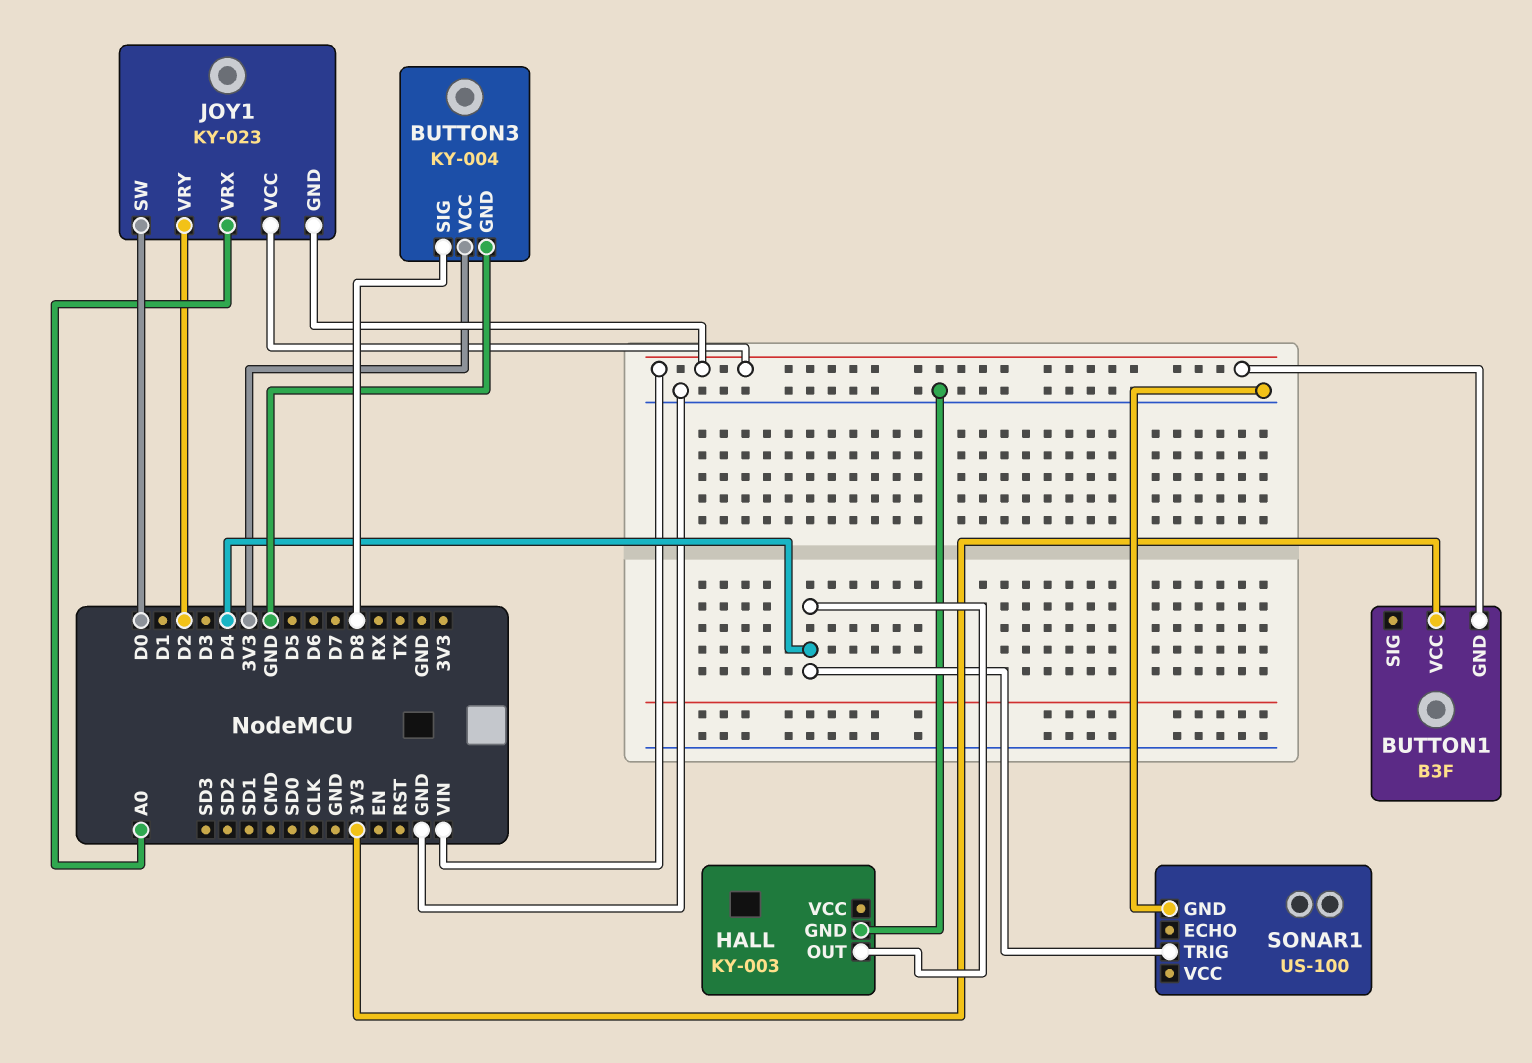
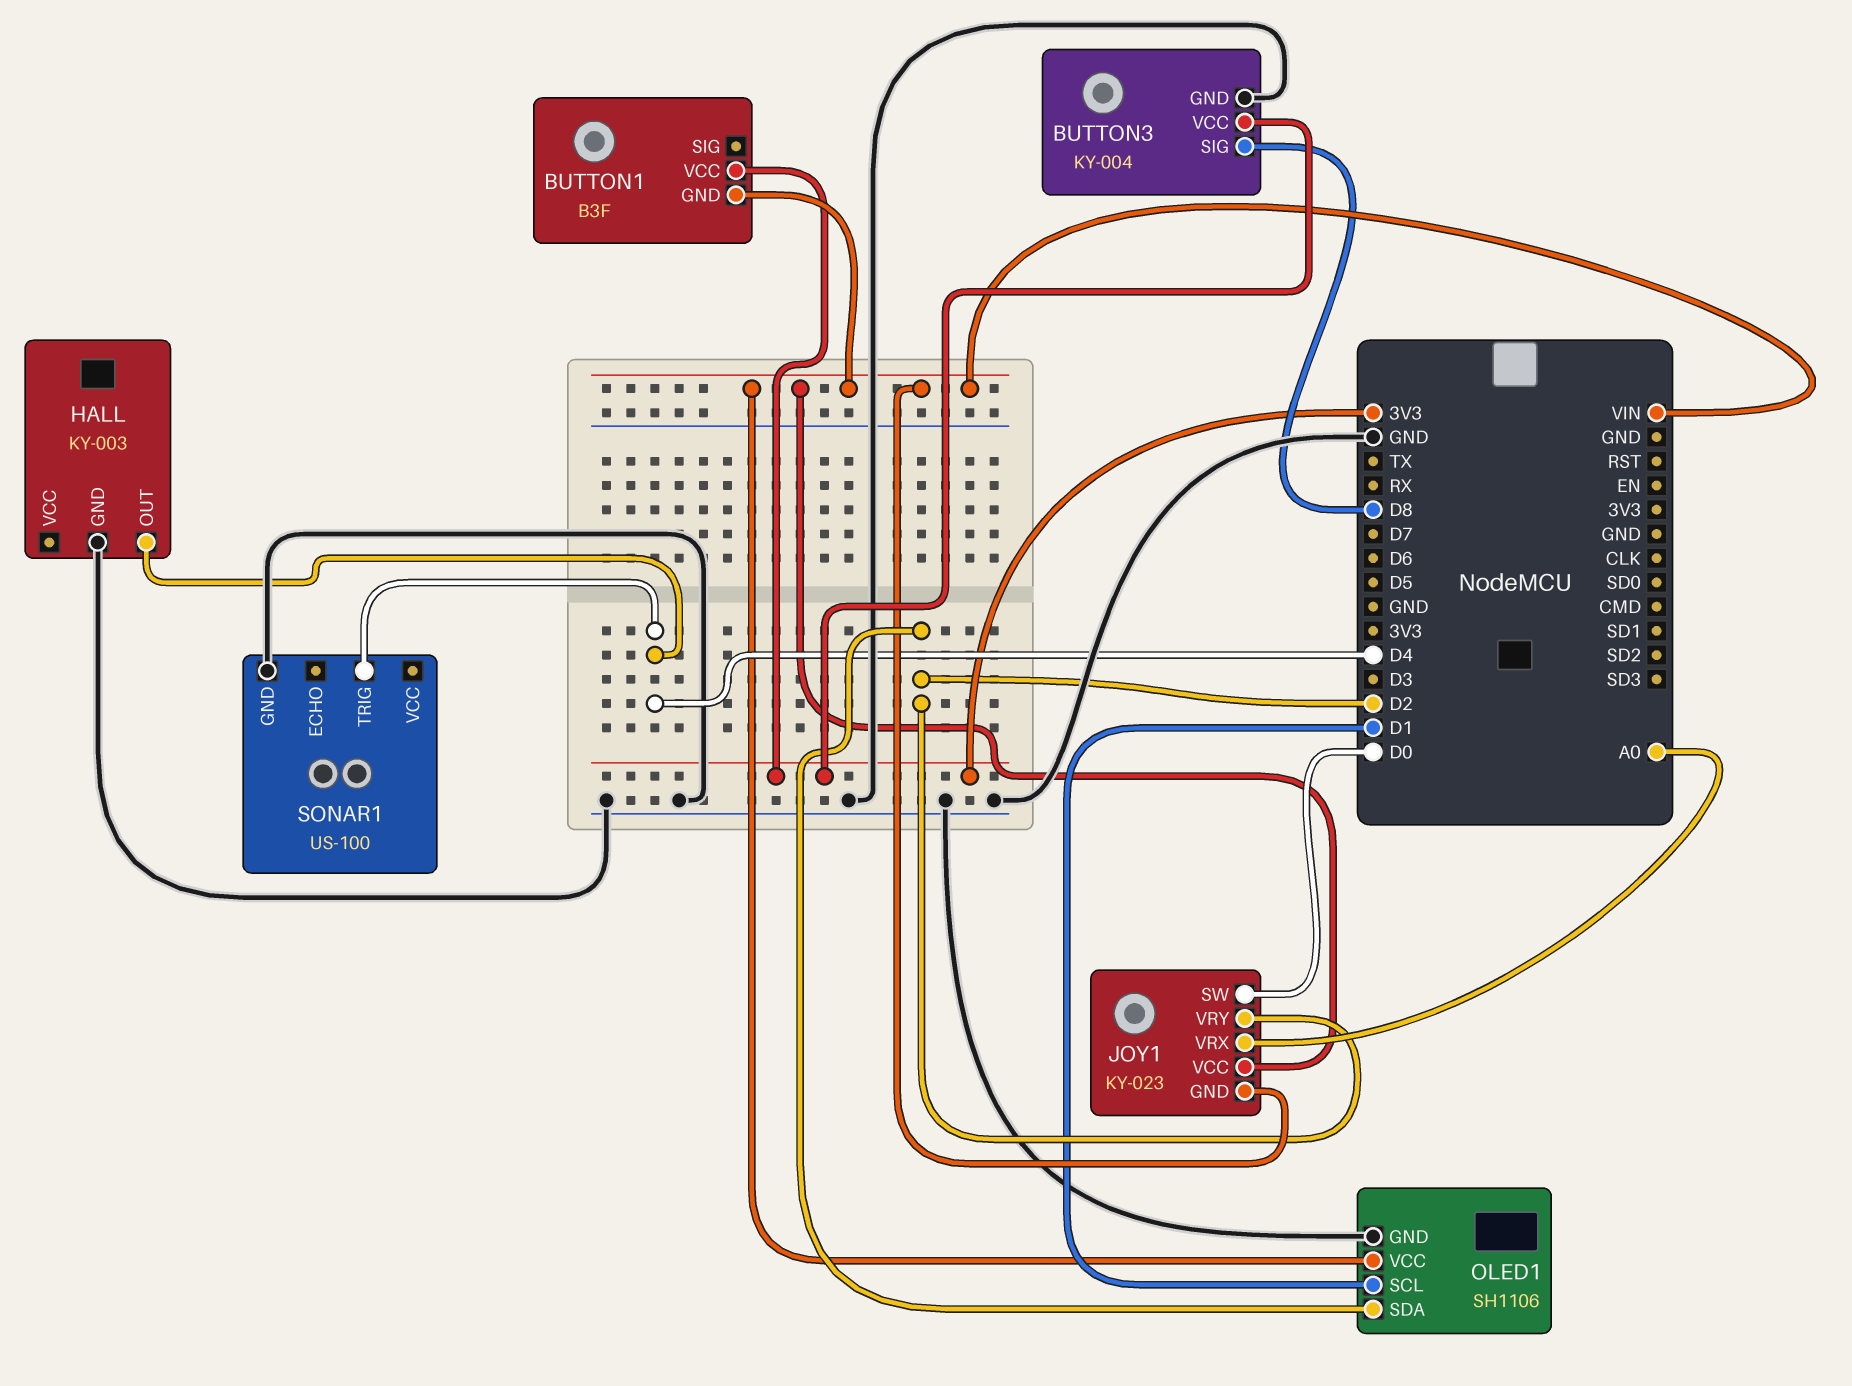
OLED1: none -> SH1106
OLED1 pin GND: none -> GND
OLED1 pin SCL: none -> D1
OLED1 pin SDA: none -> D2
OLED1 pin VCC: none -> VIN

